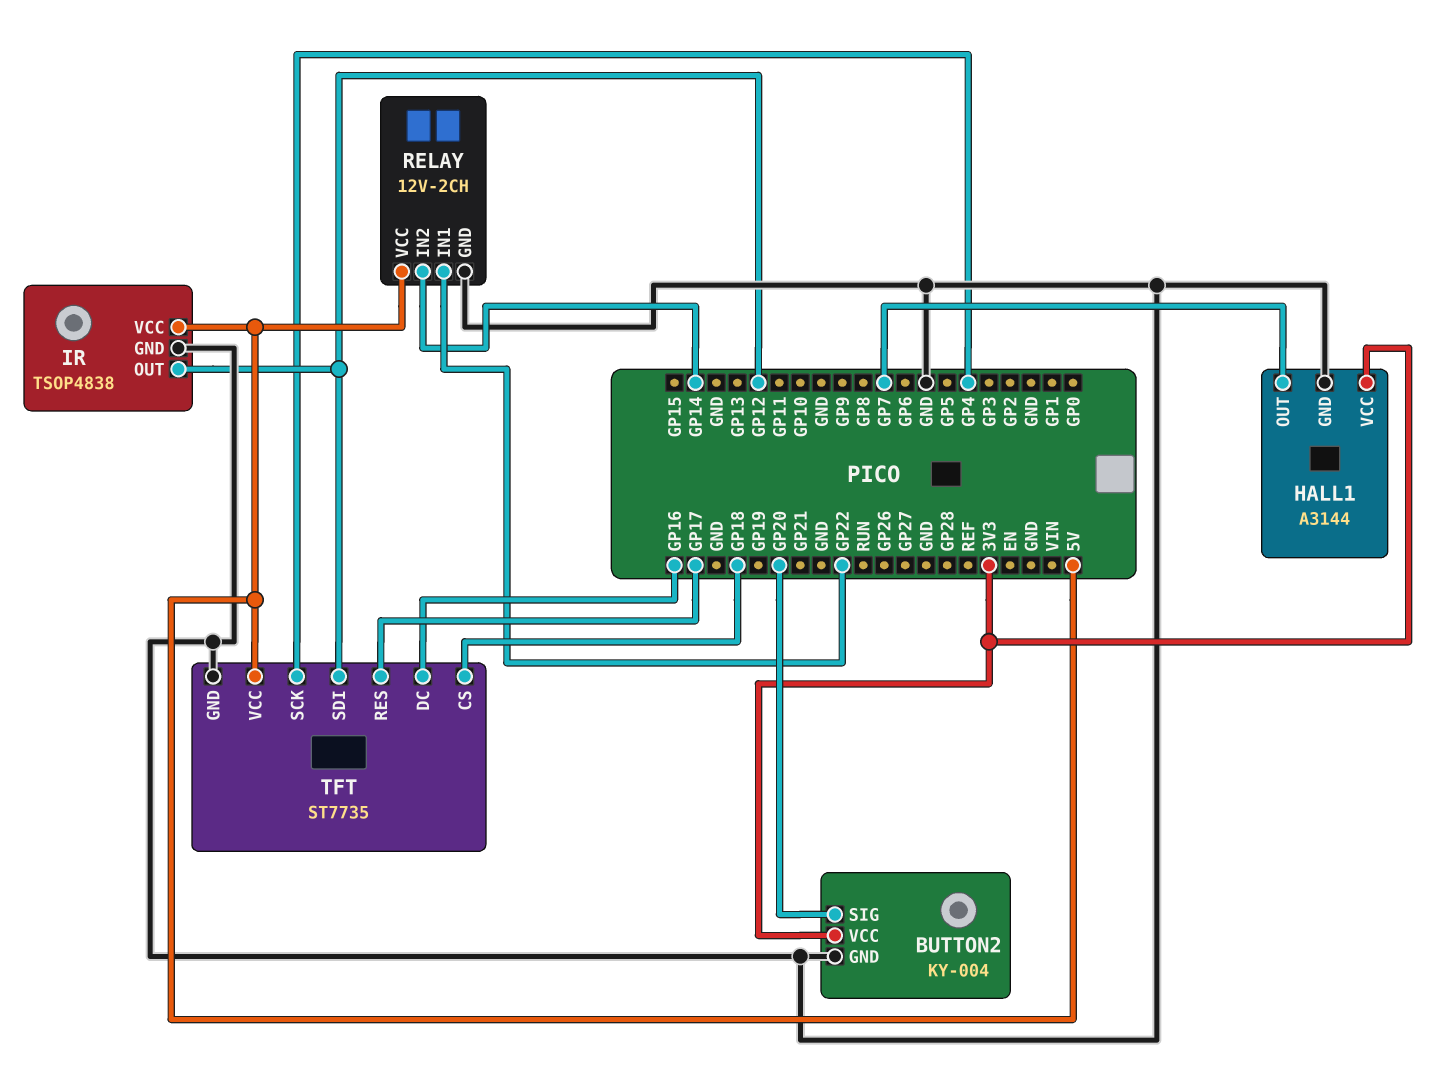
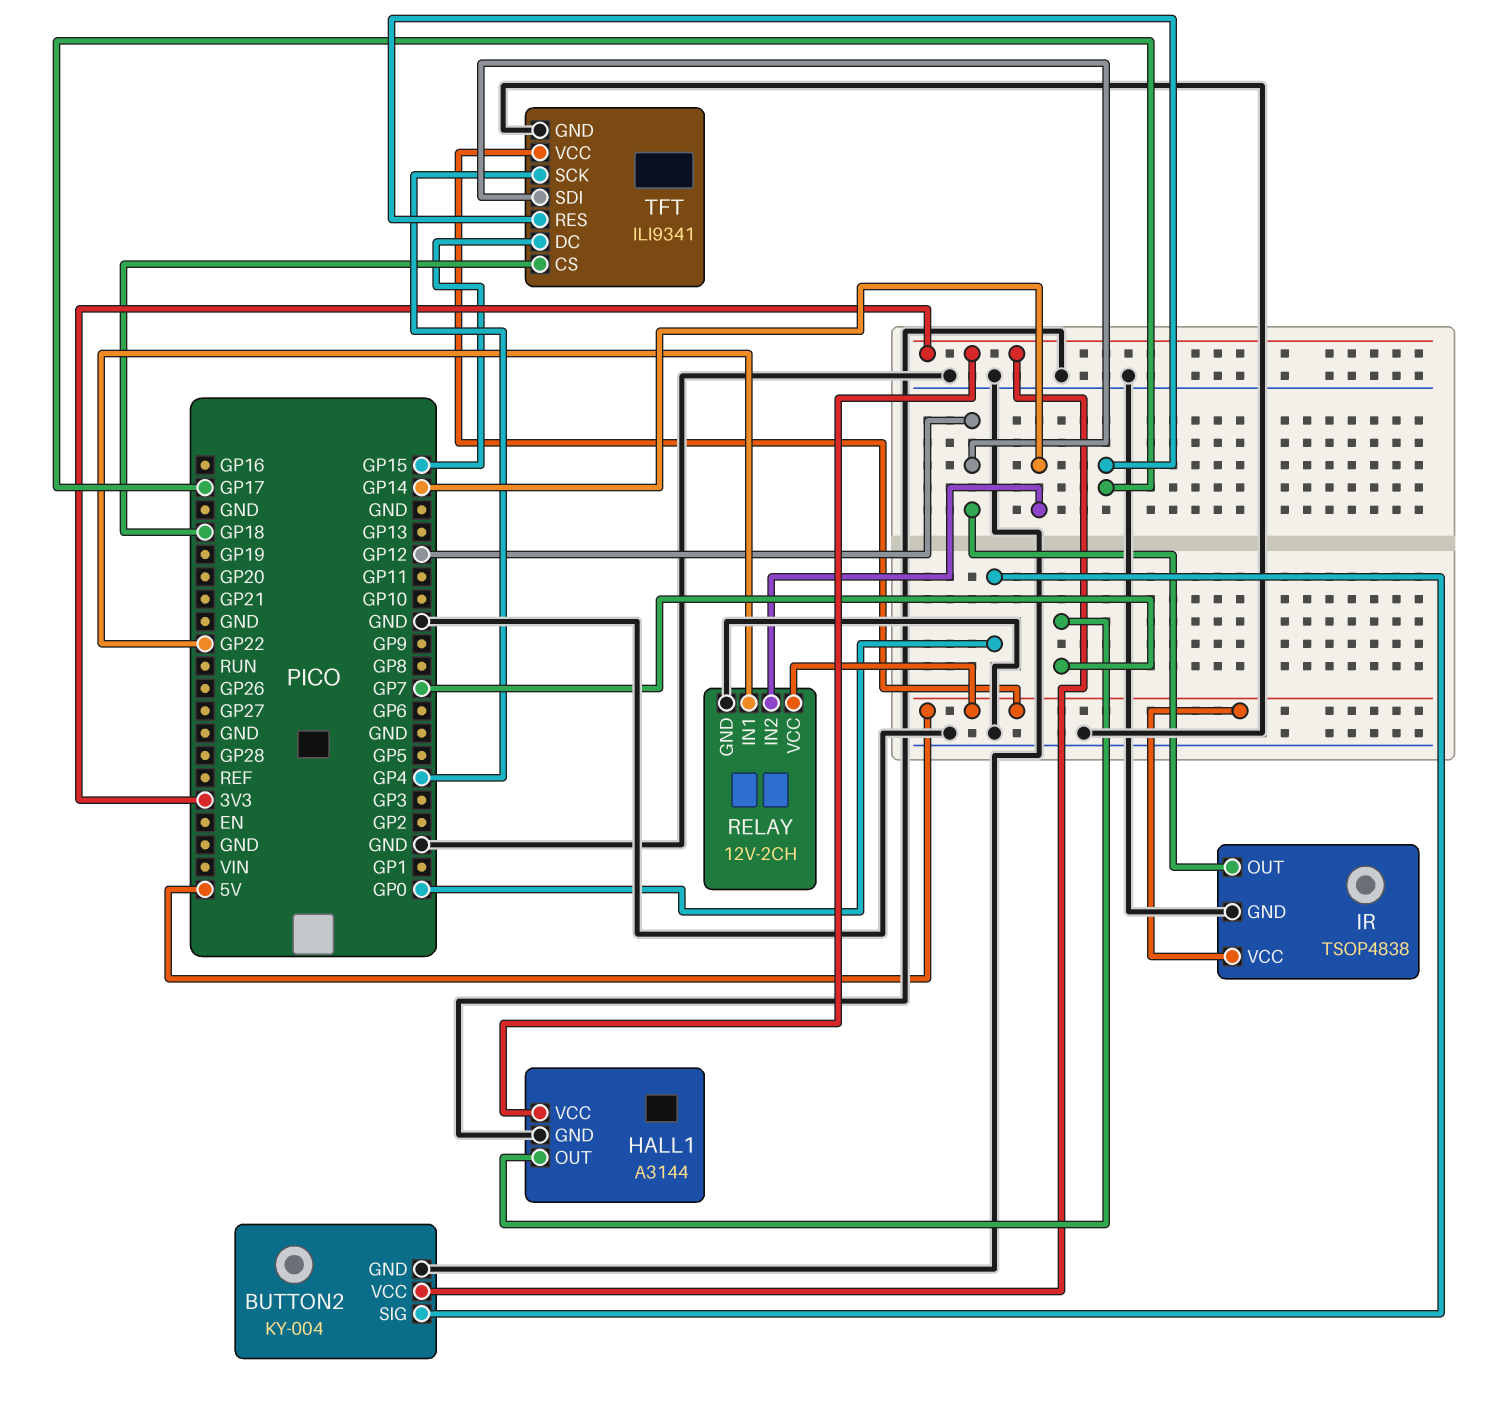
BUTTON2 pin SIG: GP20 -> GP0
TFT: ST7735 -> ILI9341
TFT pin DC: GP16 -> GP15

